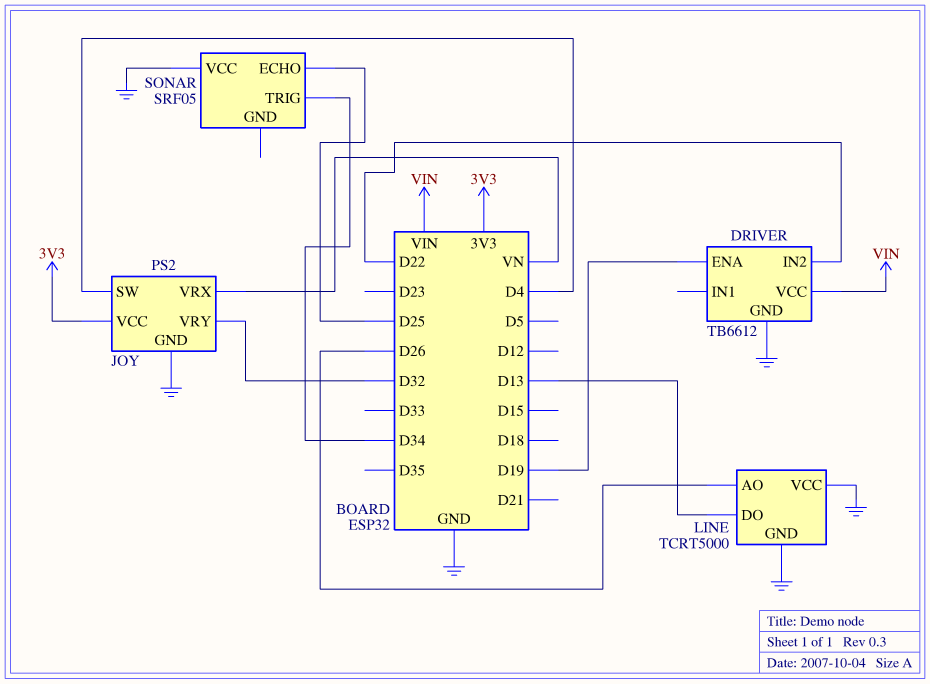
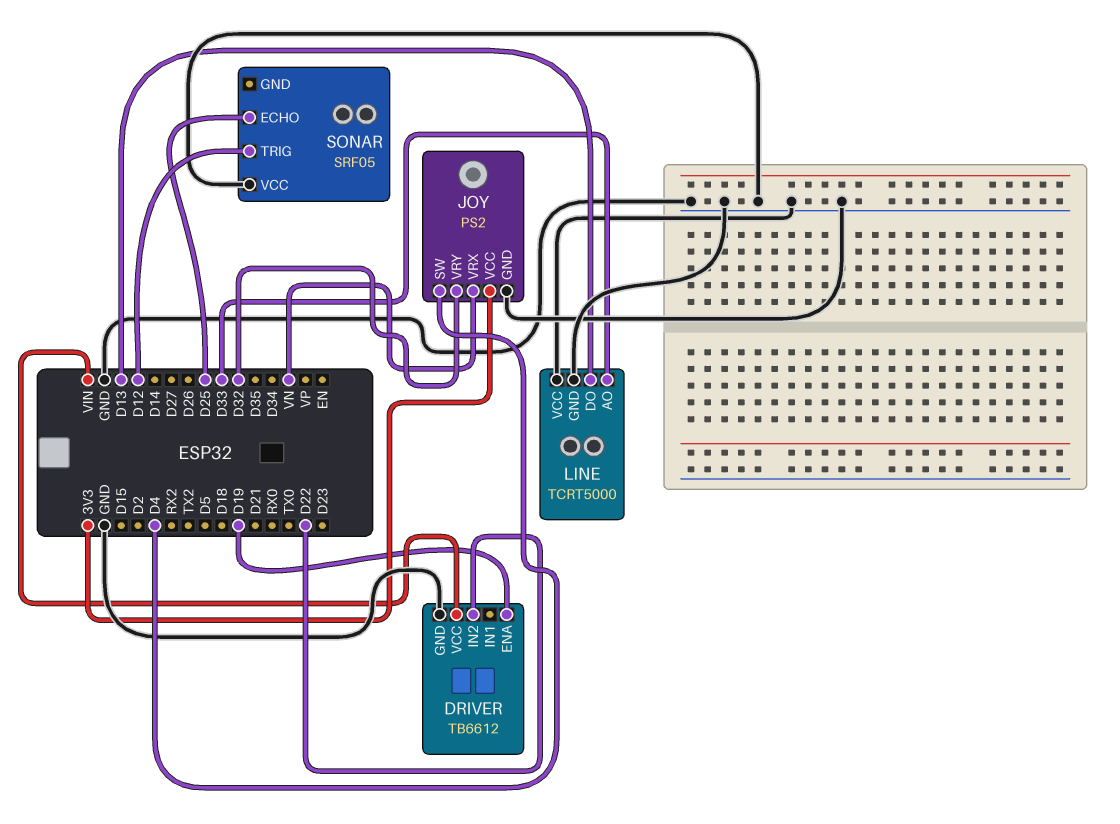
LINE pin AO: D26 -> D33
SONAR pin TRIG: D34 -> D12

